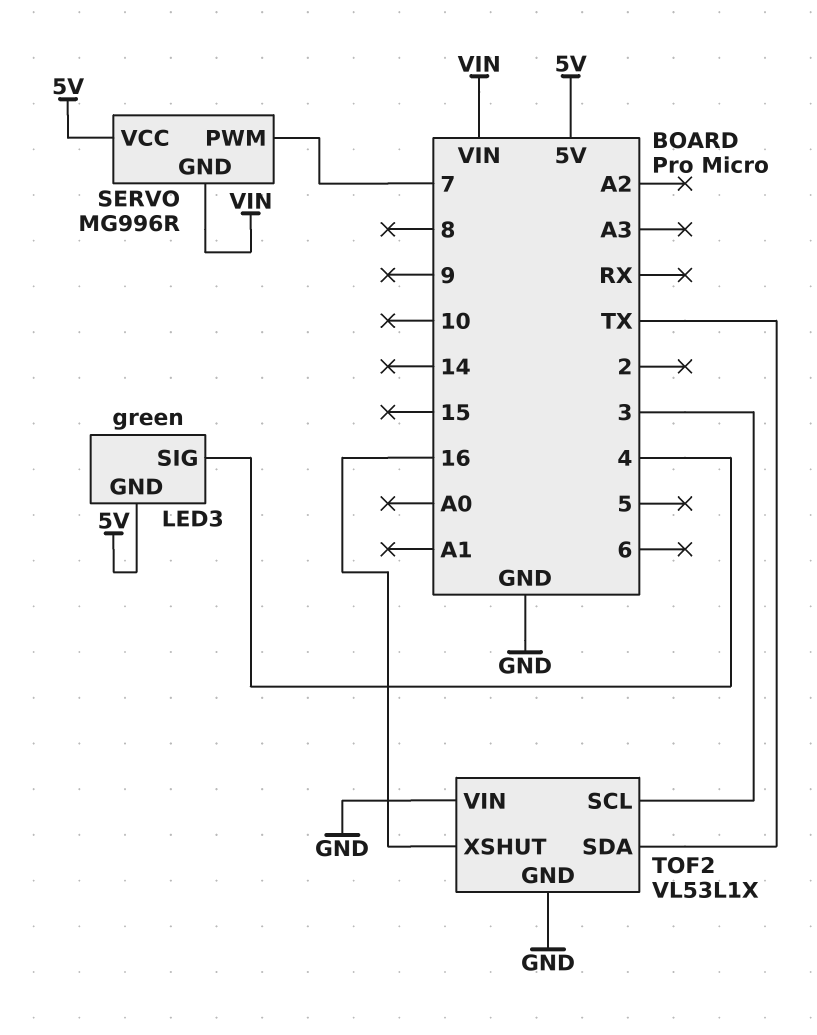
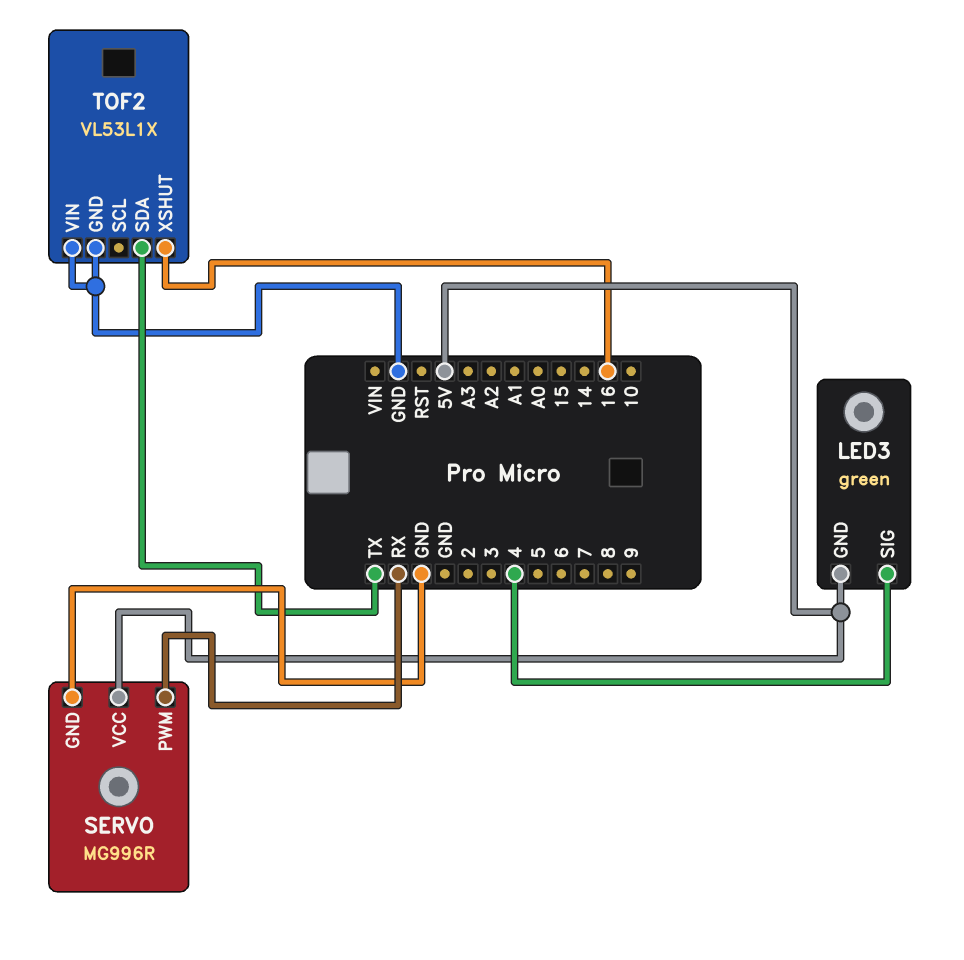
SERVO pin GND: VIN -> GND
SERVO pin PWM: 7 -> RX
TOF2 pin SCL: 3 -> none

